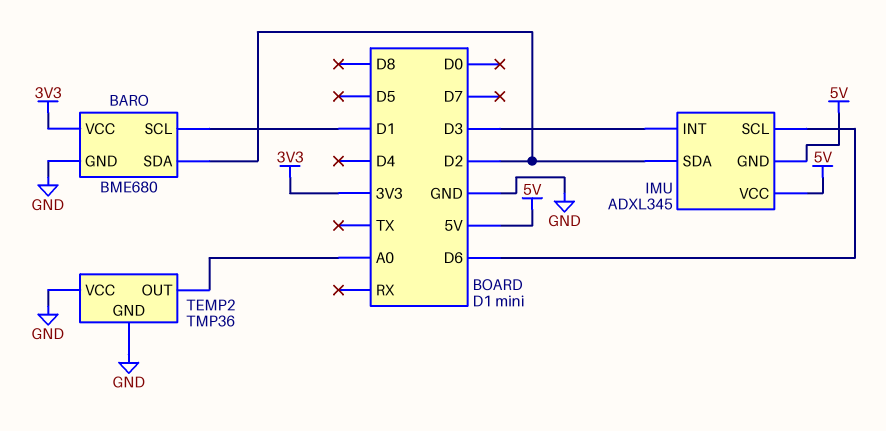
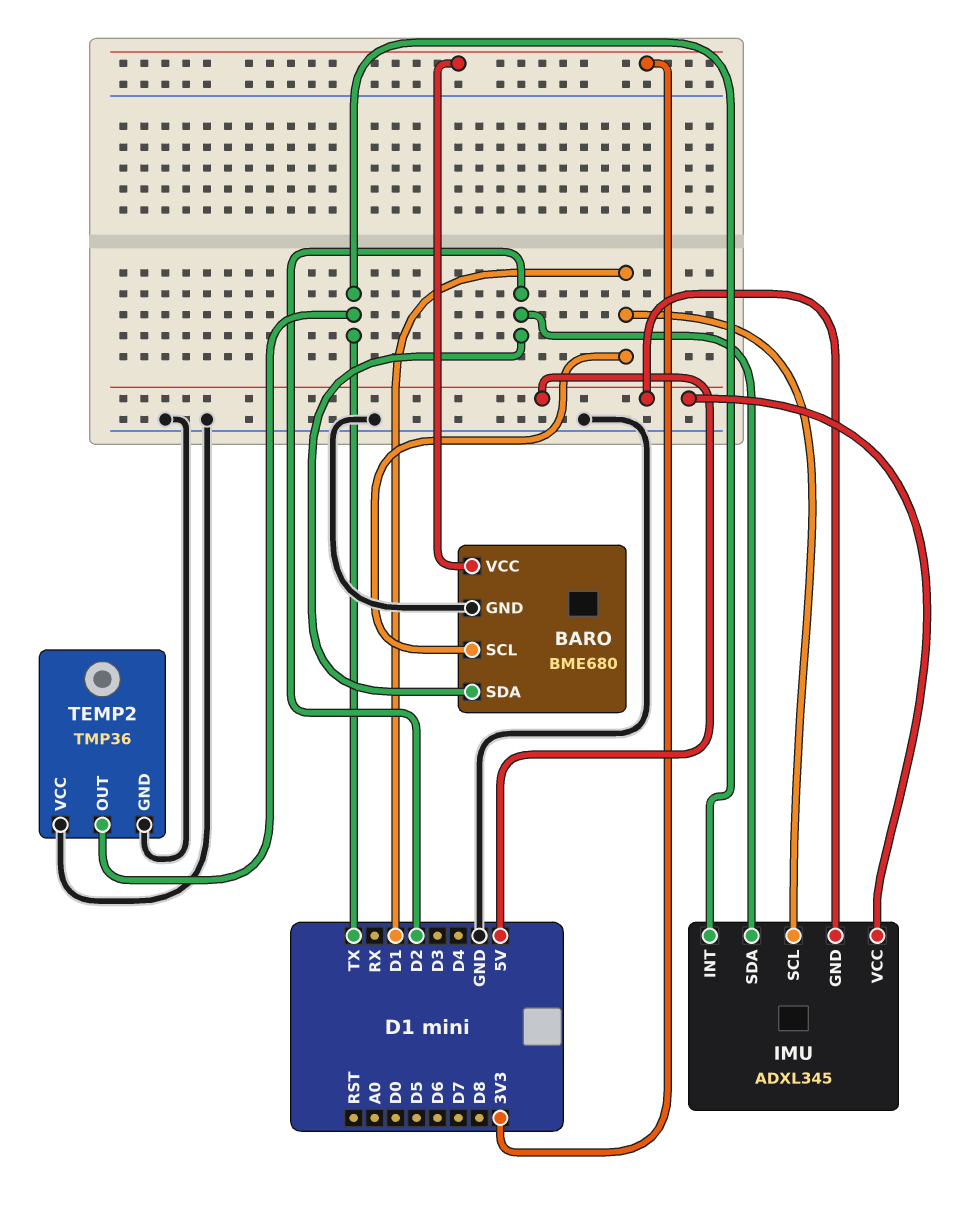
IMU pin INT: D3 -> TX
IMU pin SCL: D6 -> D1
TEMP2 pin OUT: A0 -> TX

